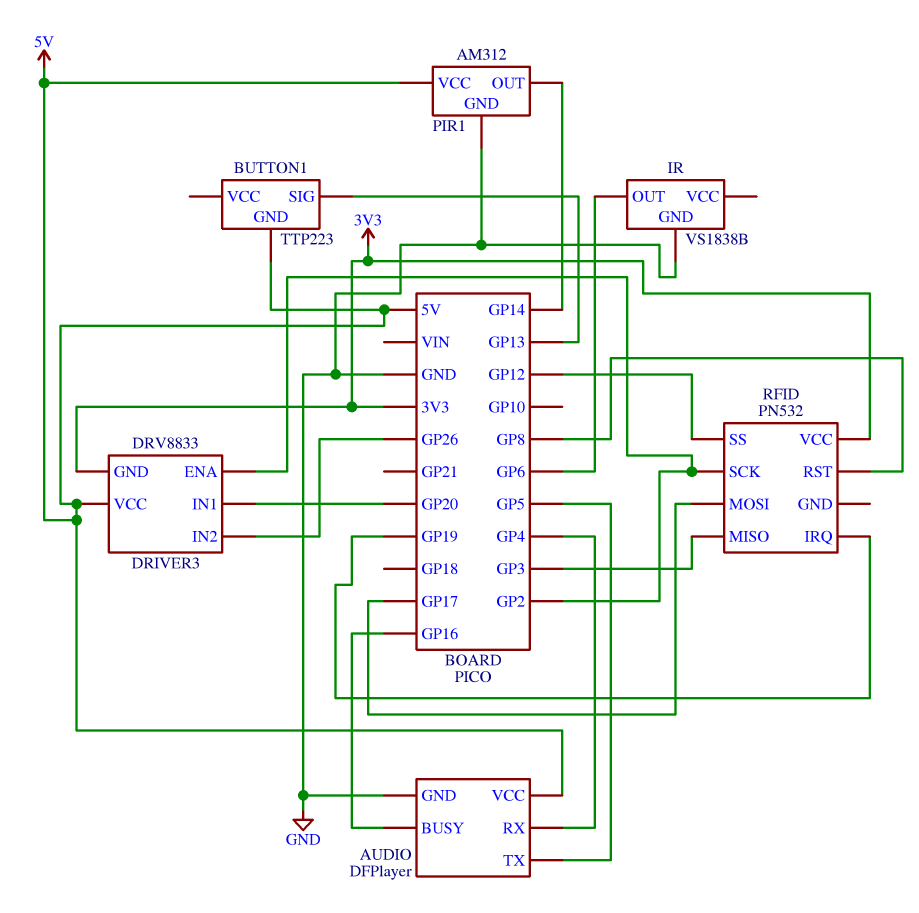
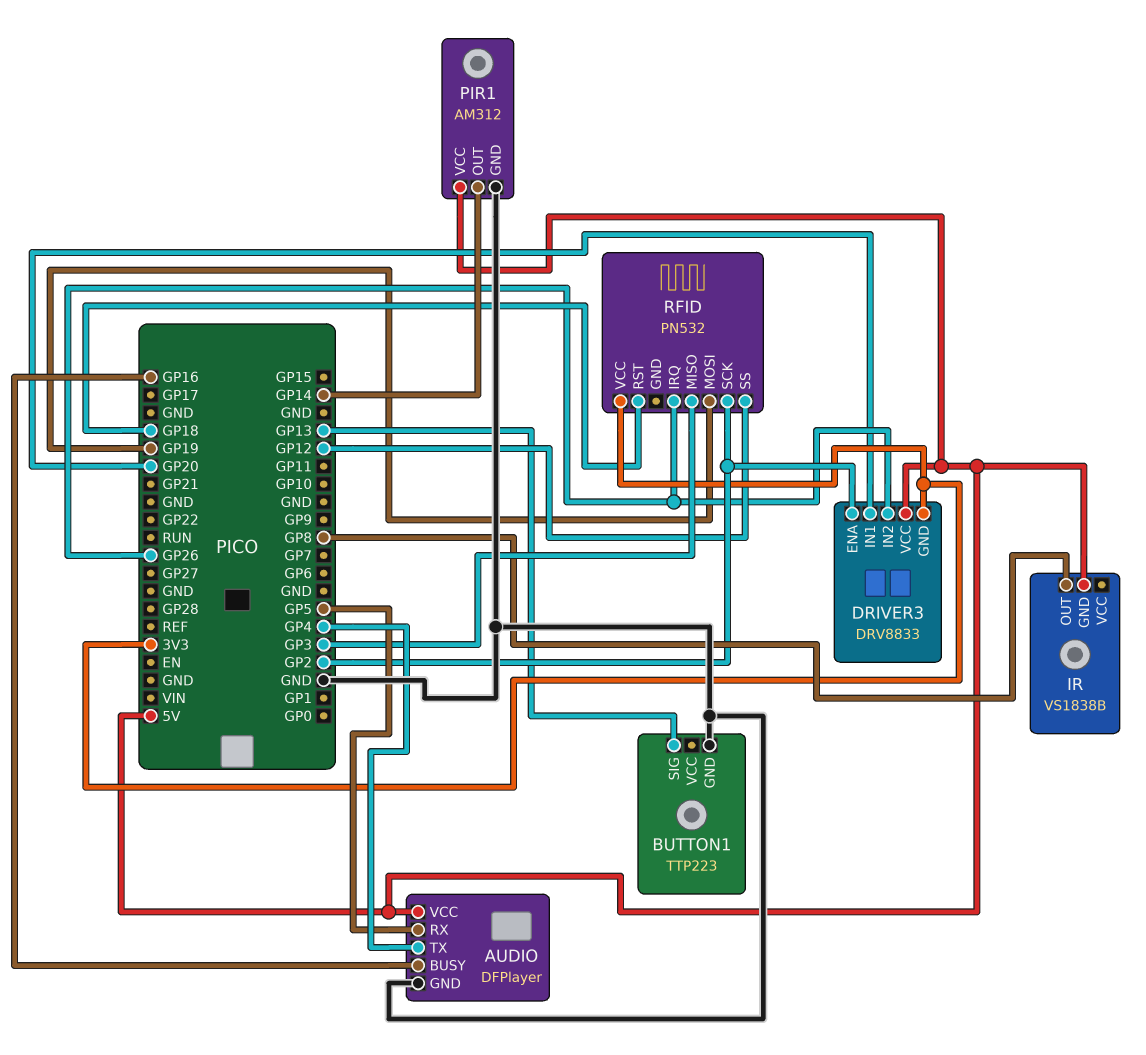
AUDIO pin RX: GP4 -> GP5
AUDIO pin TX: GP5 -> GP4
BUTTON1 pin GND: 5V -> GND
IR pin GND: GND -> 5V
IR pin OUT: GP6 -> GP8
RFID pin IRQ: GP19 -> GP26
RFID pin MOSI: GP17 -> GP19
RFID pin RST: GP8 -> GP18

